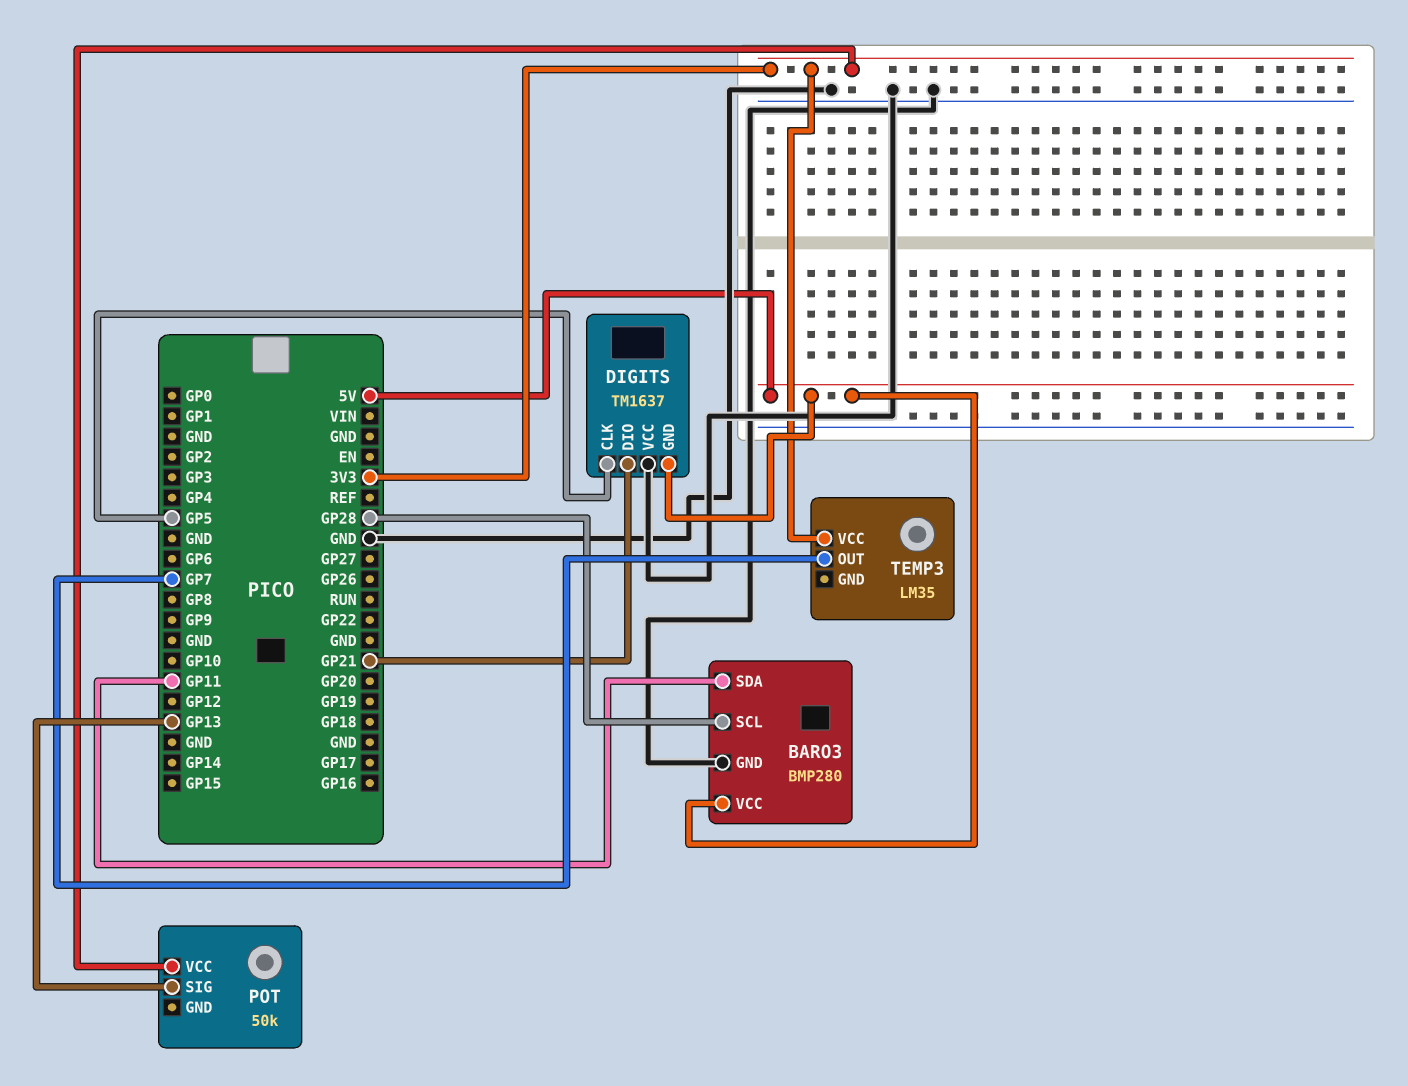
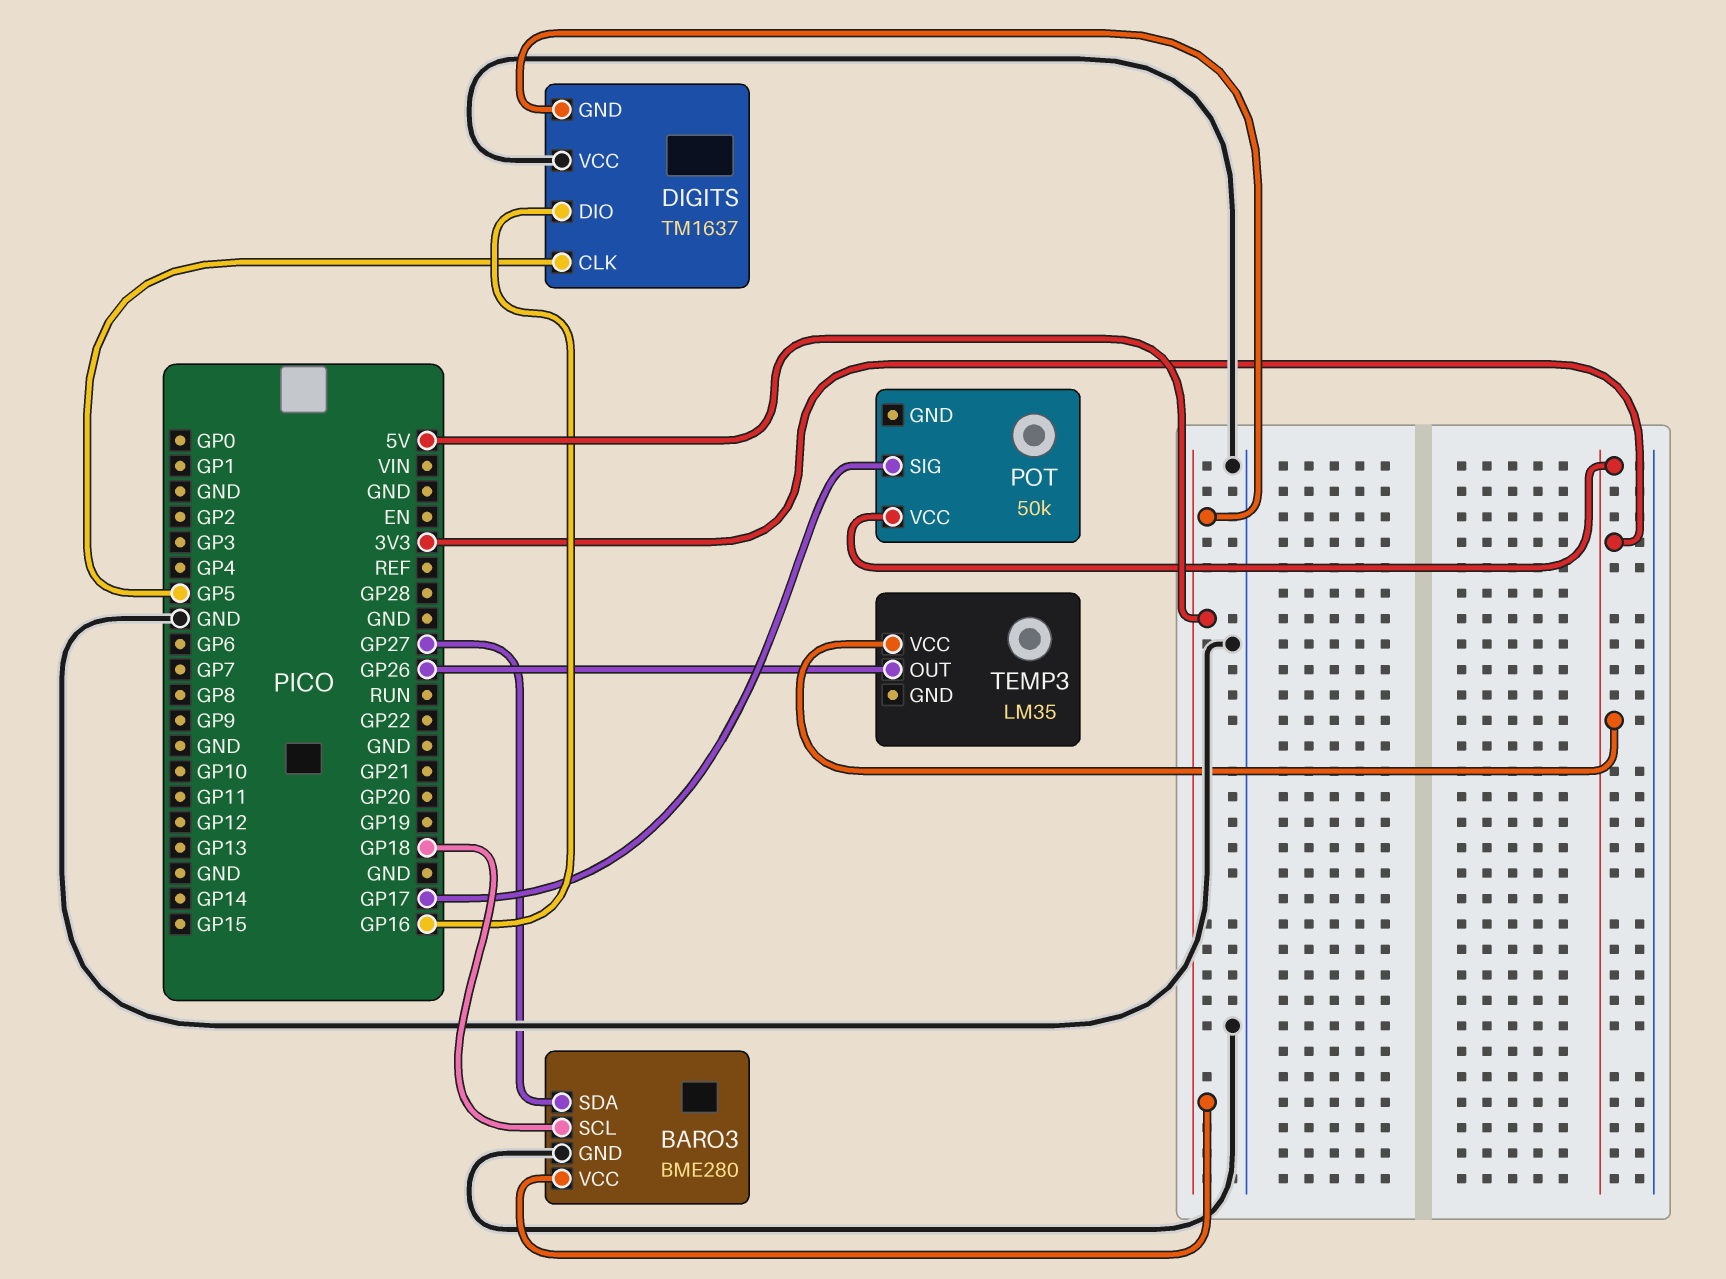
BARO3: BMP280 -> BME280
BARO3 pin SCL: GP28 -> GP18
BARO3 pin SDA: GP11 -> GP27
DIGITS pin DIO: GP21 -> GP16
POT pin SIG: GP13 -> GP17
TEMP3 pin OUT: GP7 -> GP26

